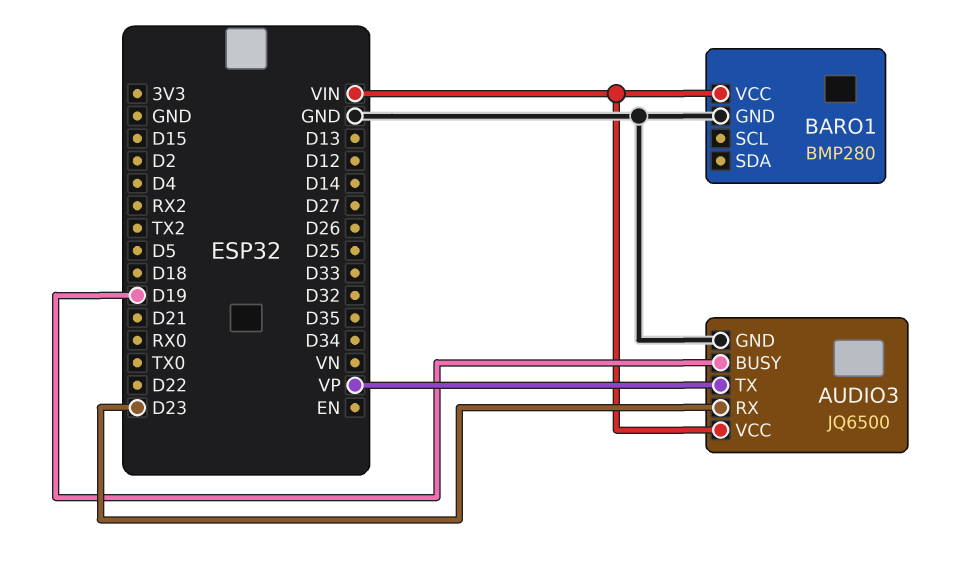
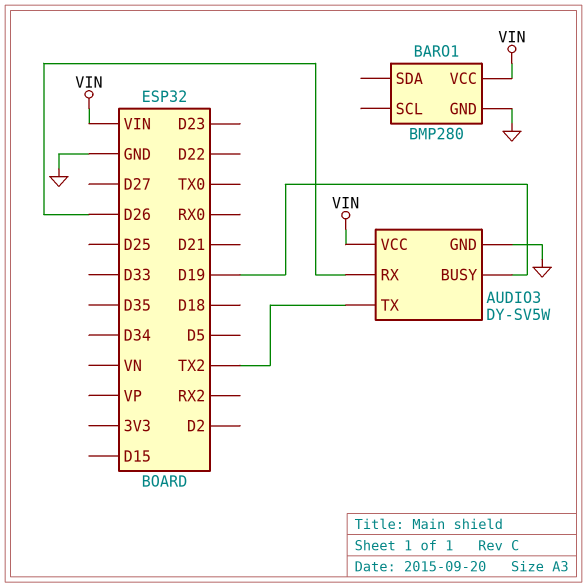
AUDIO3: JQ6500 -> DY-SV5W
AUDIO3 pin RX: D23 -> D26
AUDIO3 pin TX: VP -> TX2

